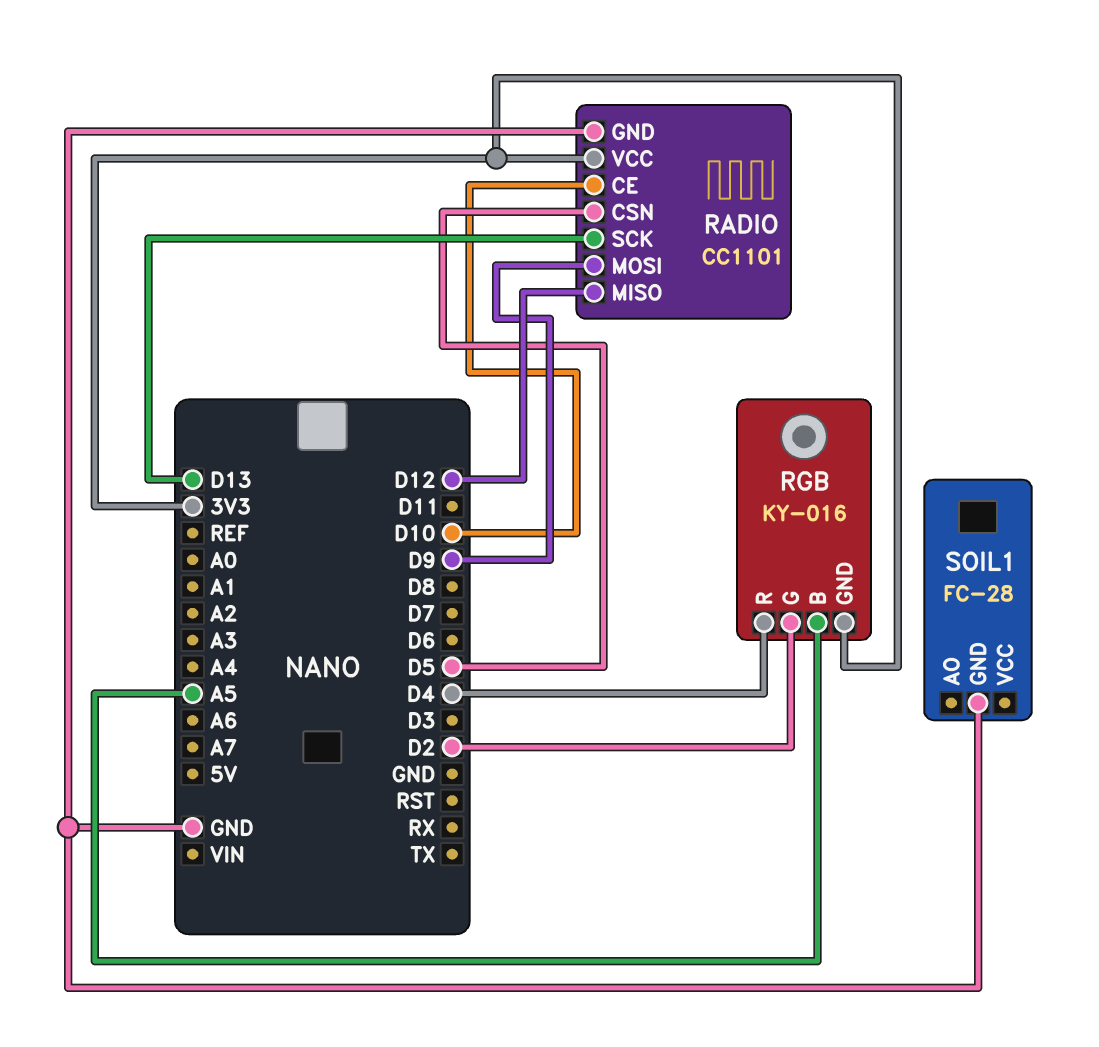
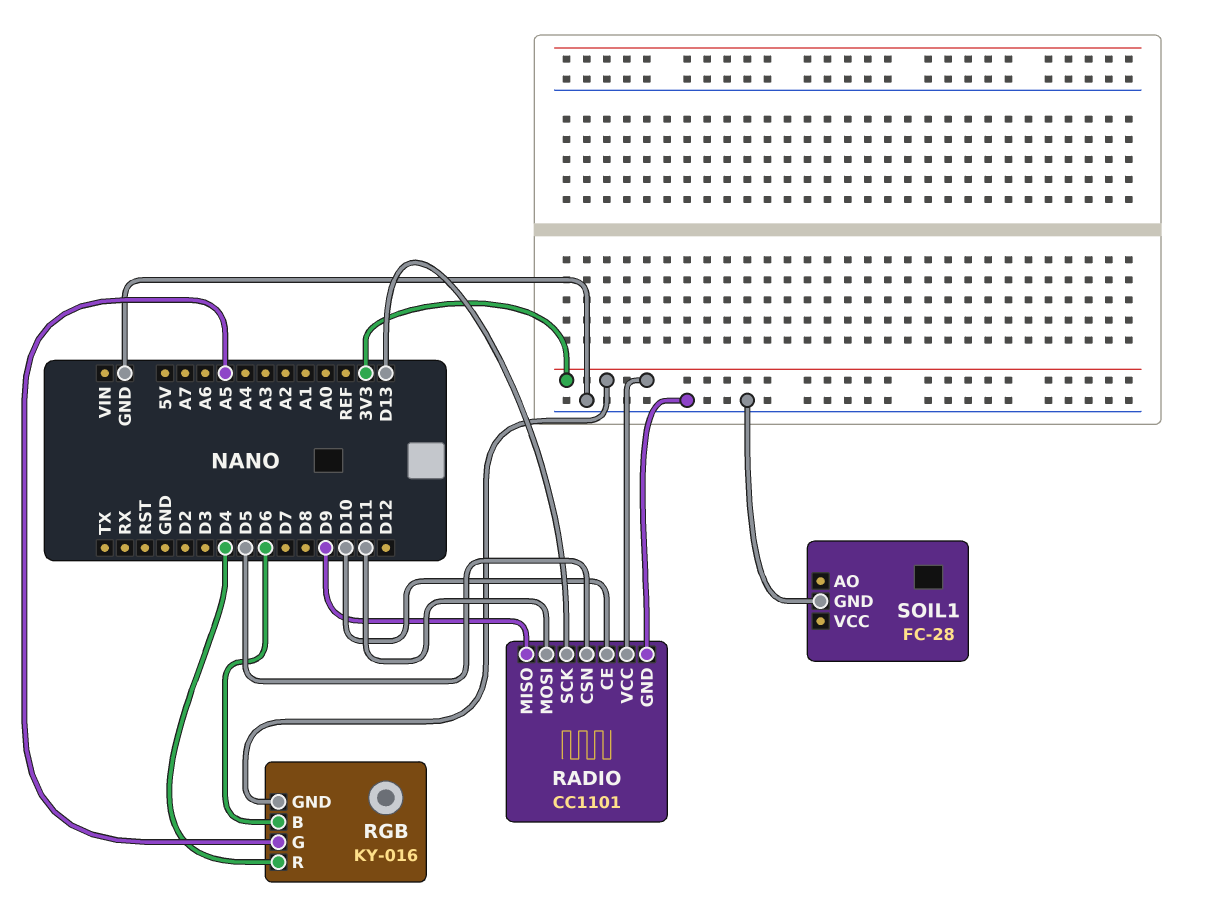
RADIO pin MISO: D12 -> D9
RADIO pin MOSI: D9 -> D11
RGB pin B: A5 -> D6
RGB pin G: D2 -> A5

